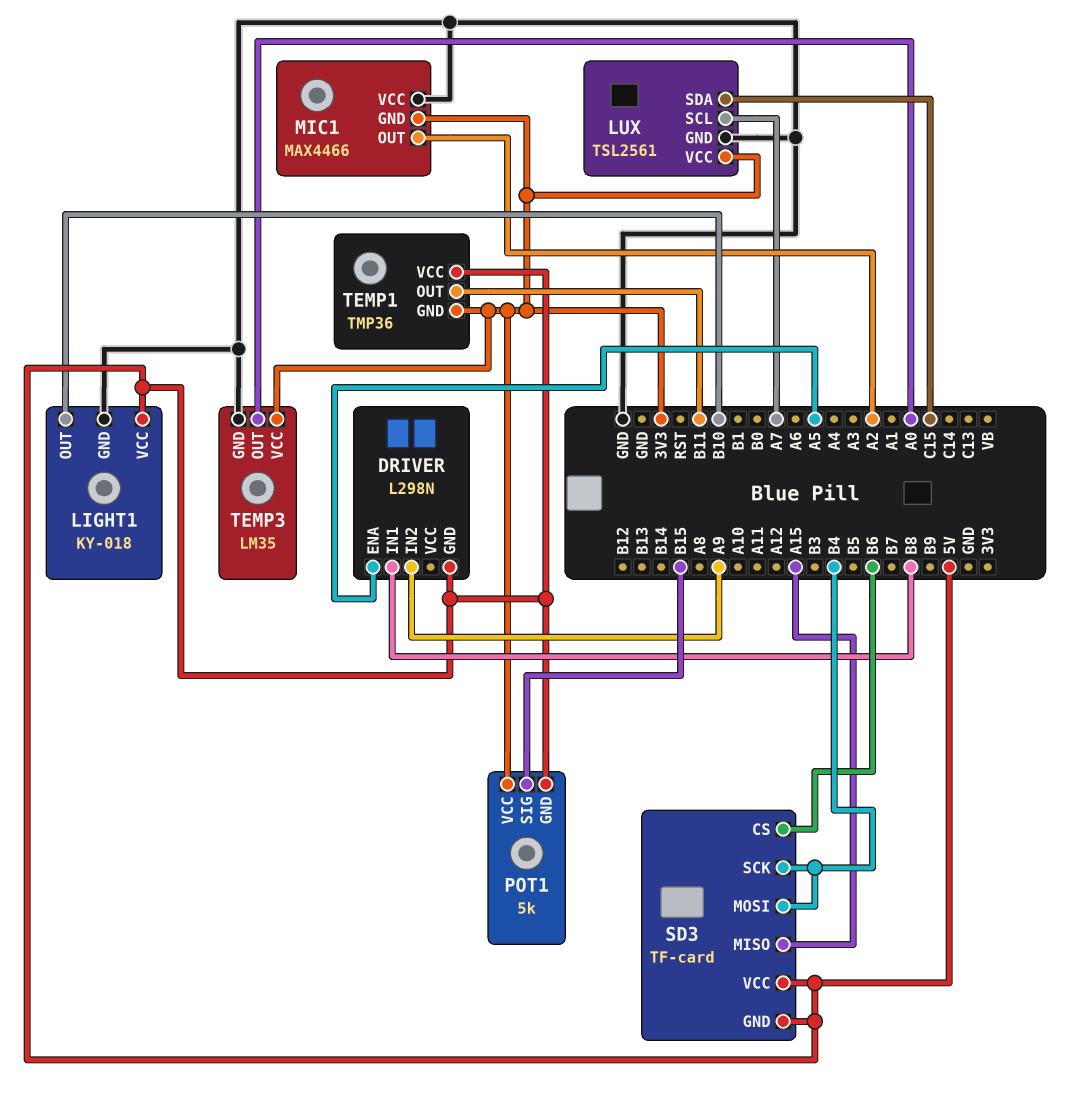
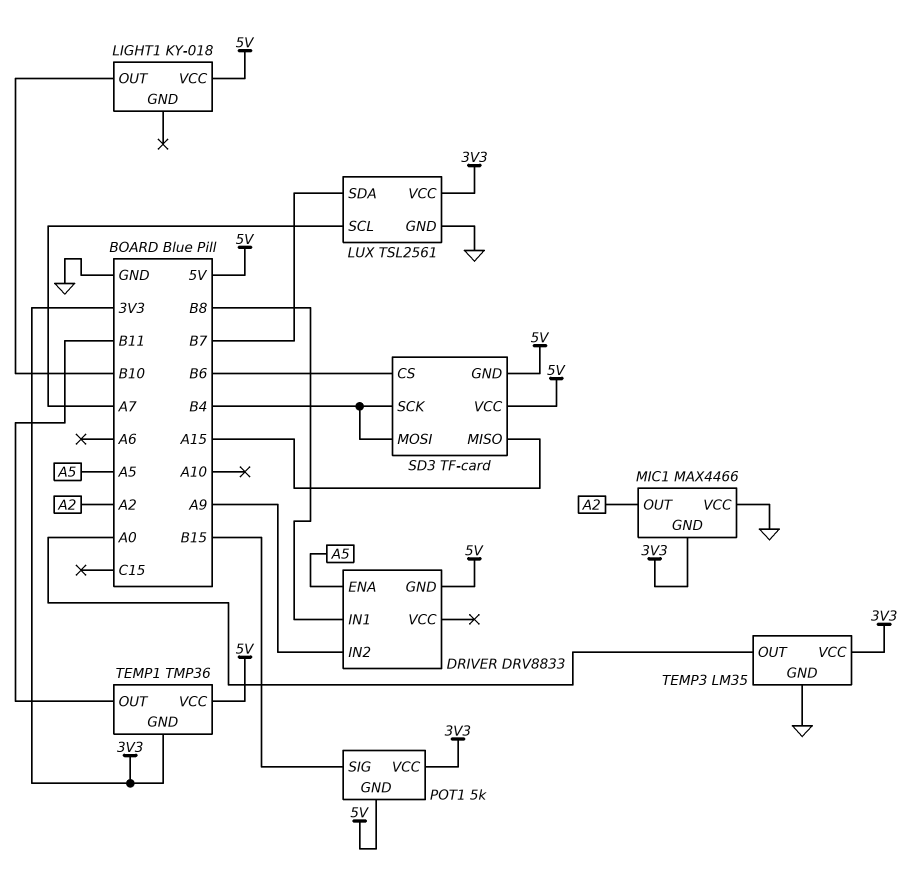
DRIVER: L298N -> DRV8833
LIGHT1 pin GND: GND -> none
LUX pin SDA: C15 -> B7

